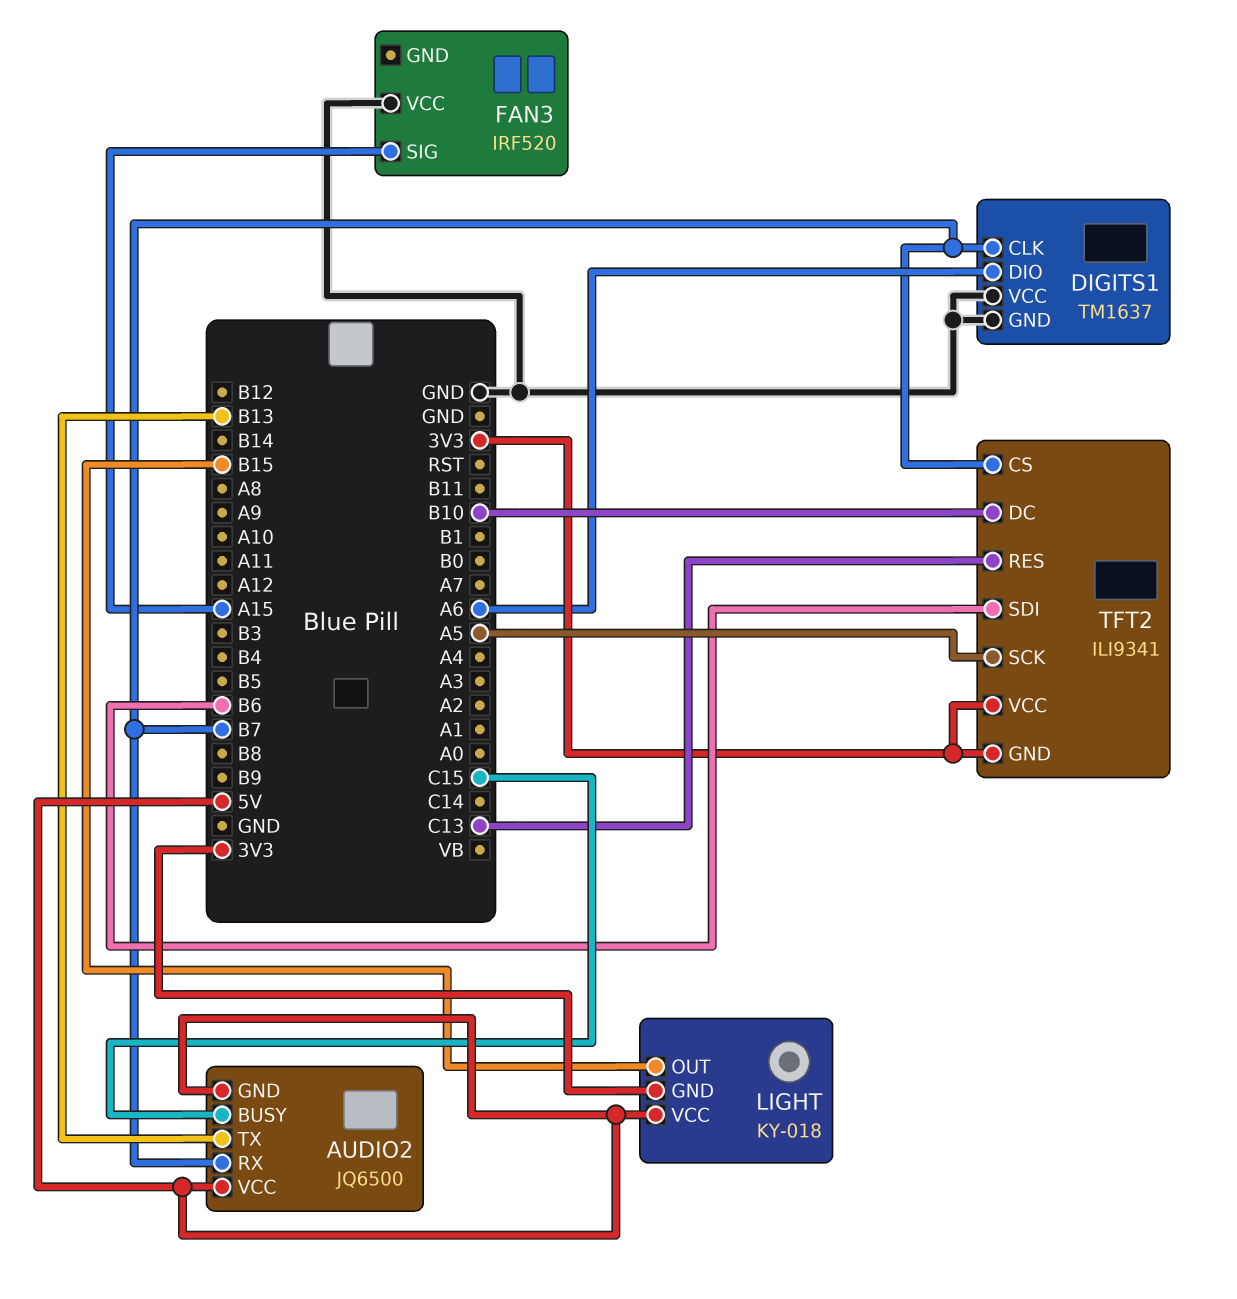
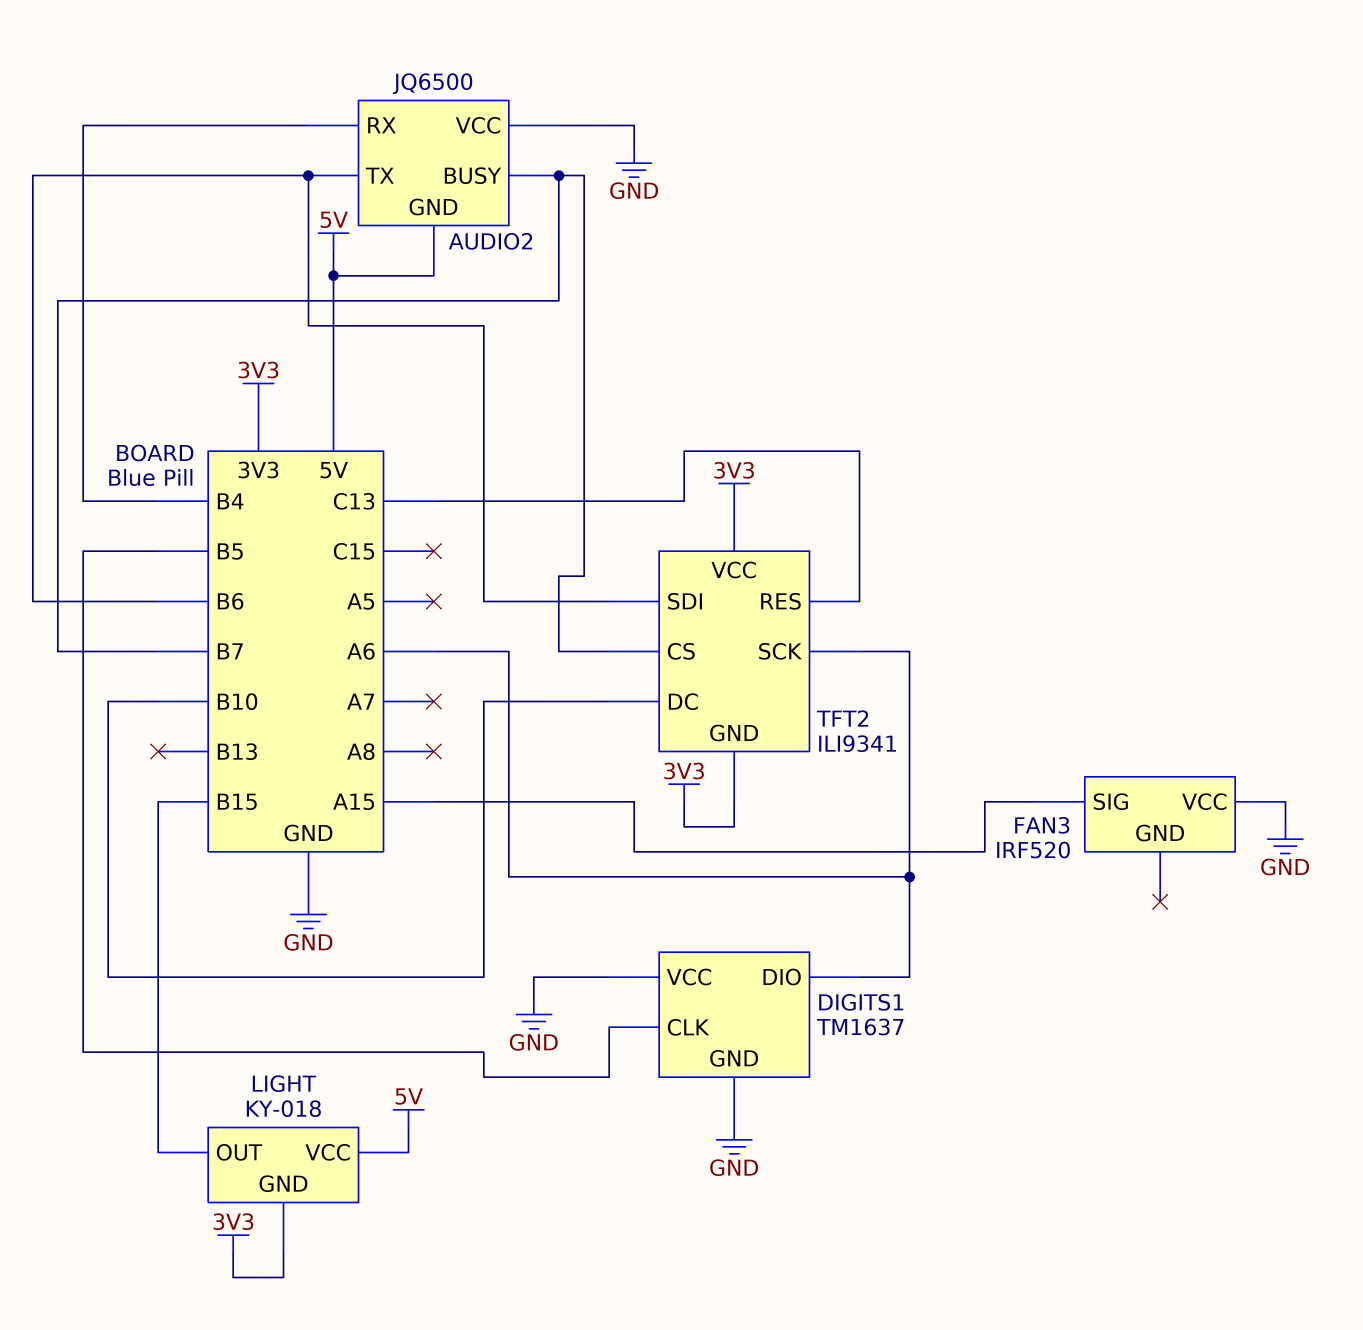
AUDIO2 pin BUSY: C15 -> B7
AUDIO2 pin RX: B7 -> B4
AUDIO2 pin TX: B13 -> B6
AUDIO2 pin VCC: 5V -> GND
DIGITS1 pin CLK: B7 -> B5
TFT2 pin SCK: A5 -> A6

